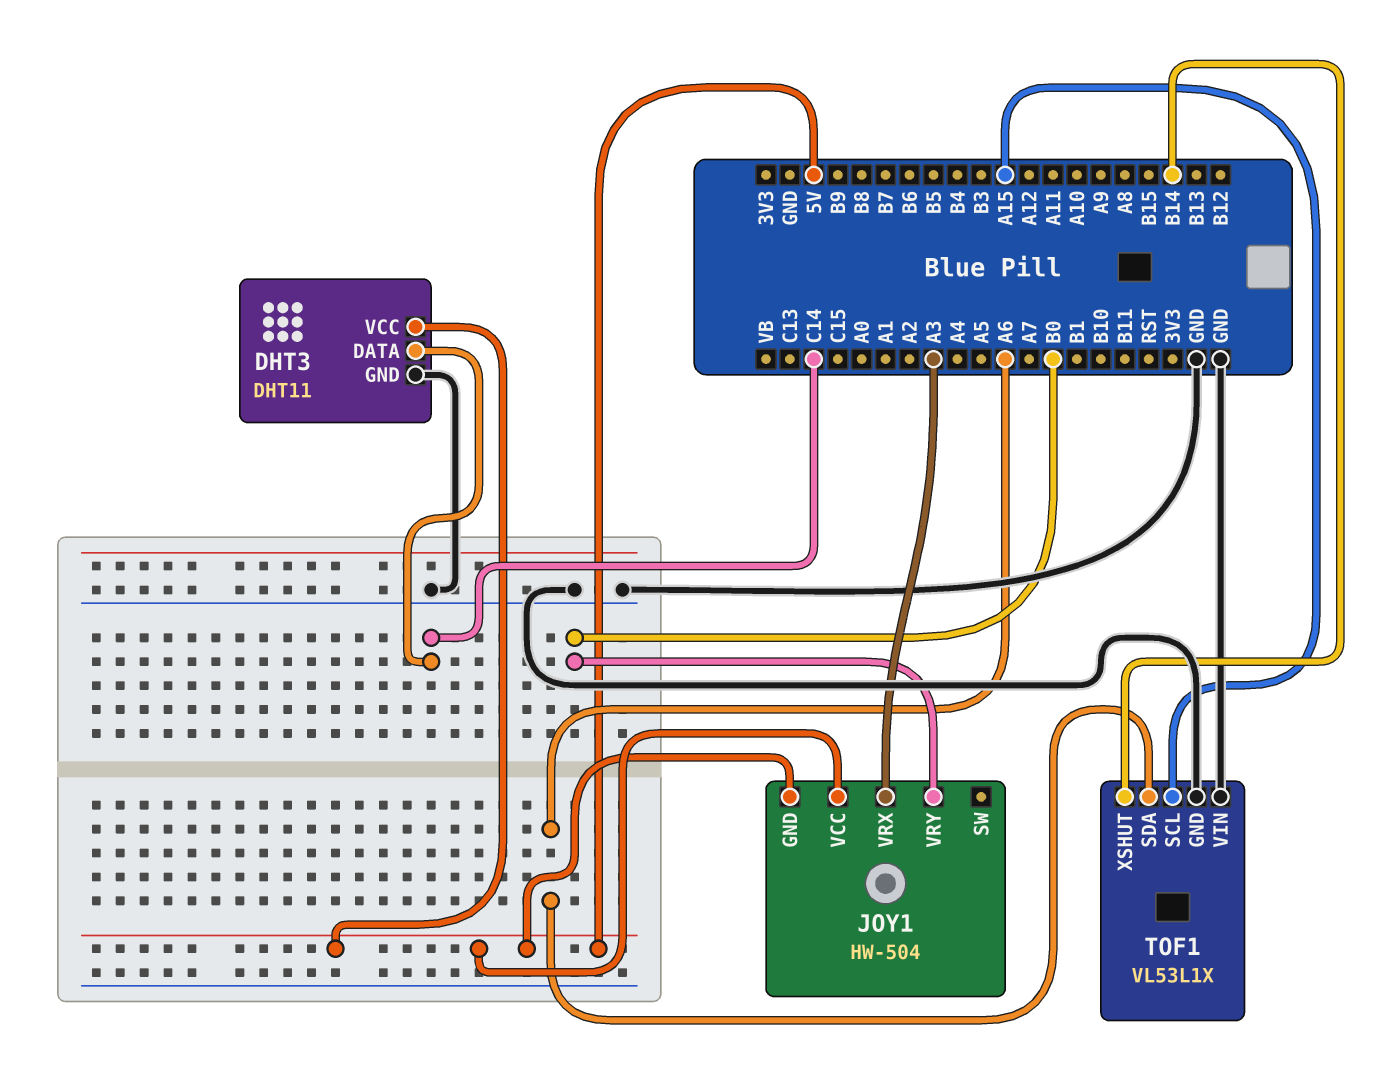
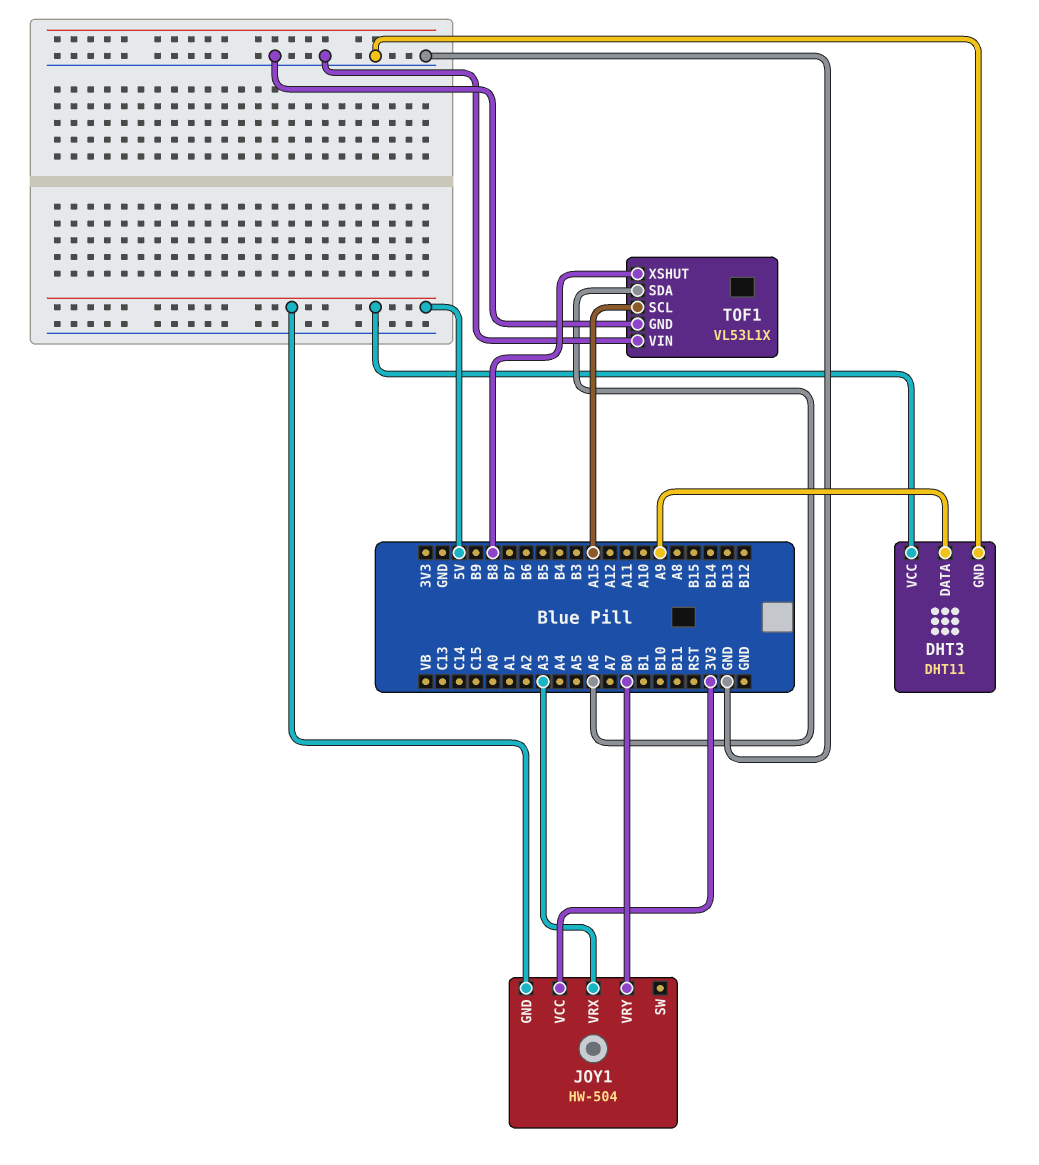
DHT3 pin DATA: C14 -> A9
JOY1 pin VCC: 5V -> 3V3
TOF1 pin XSHUT: B14 -> B8

